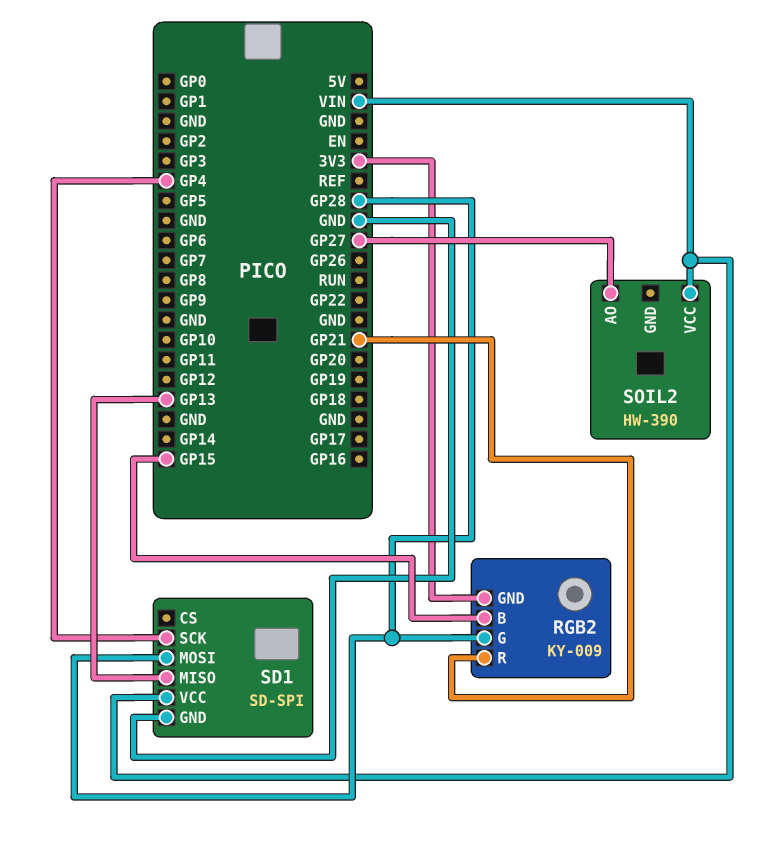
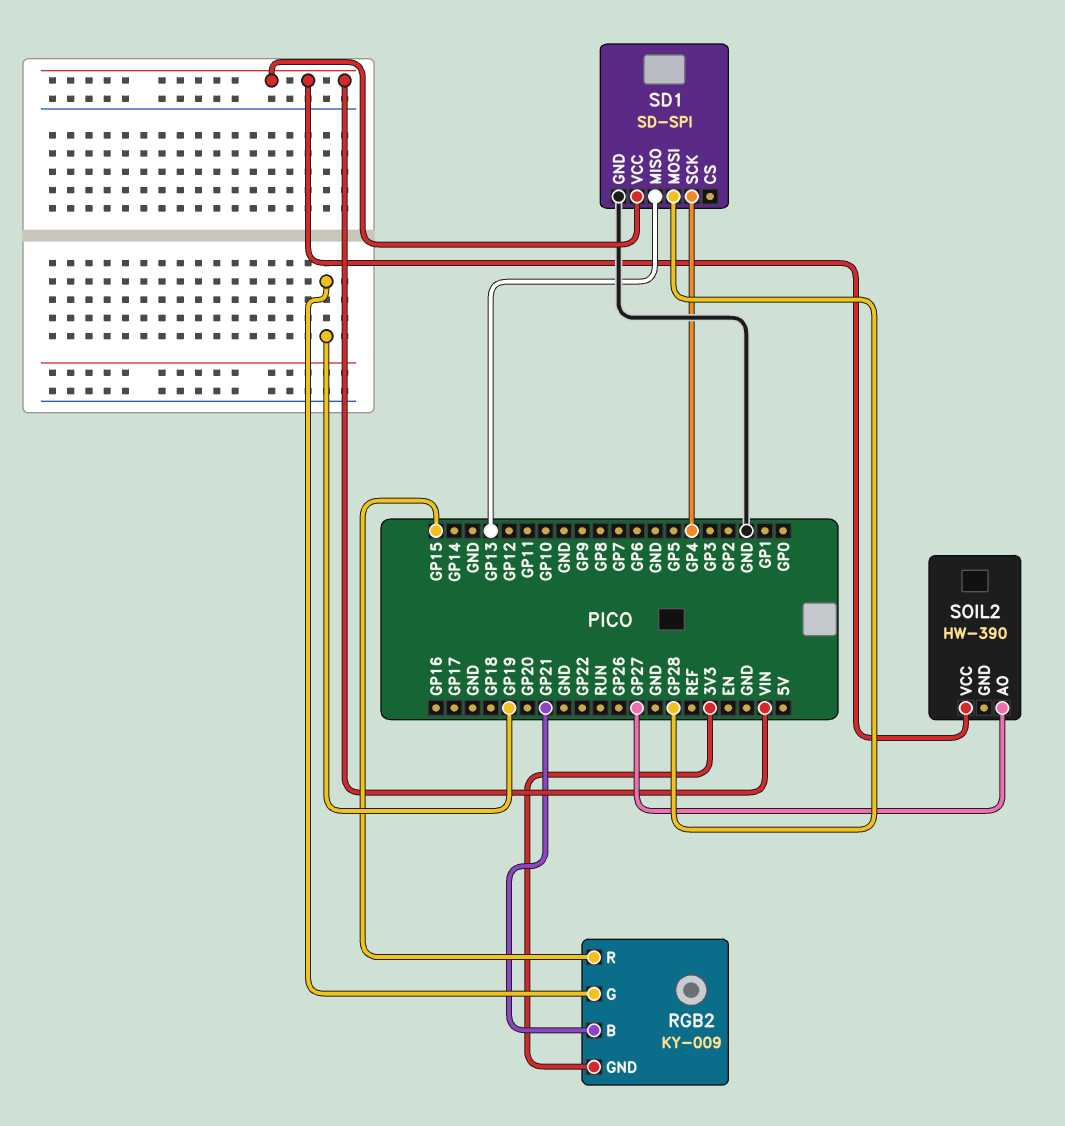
RGB2 pin B: GP15 -> GP21
RGB2 pin G: GP28 -> GP19
RGB2 pin R: GP21 -> GP15

